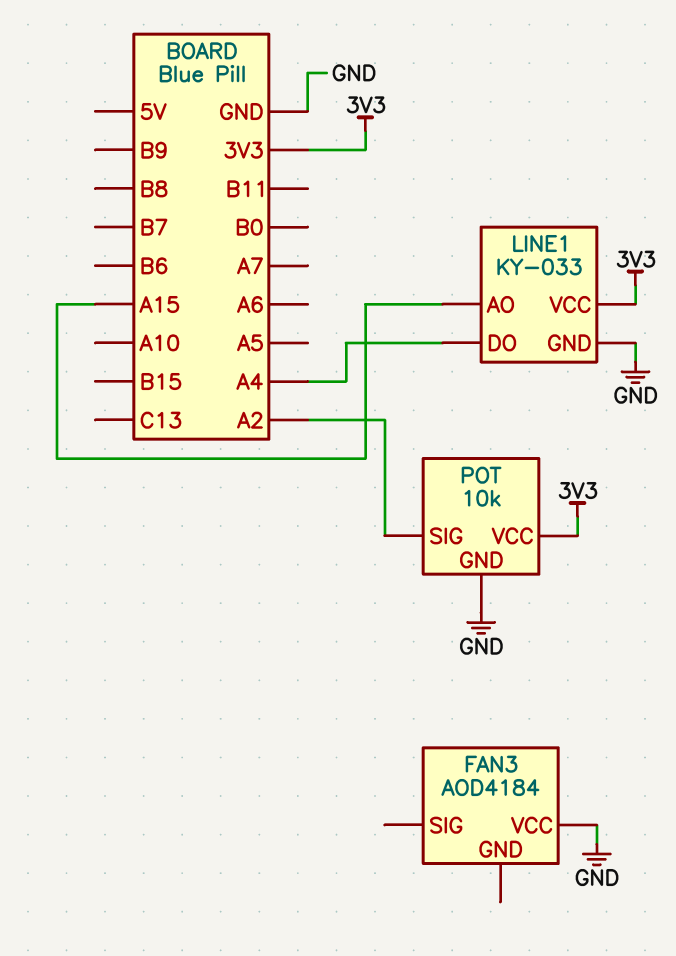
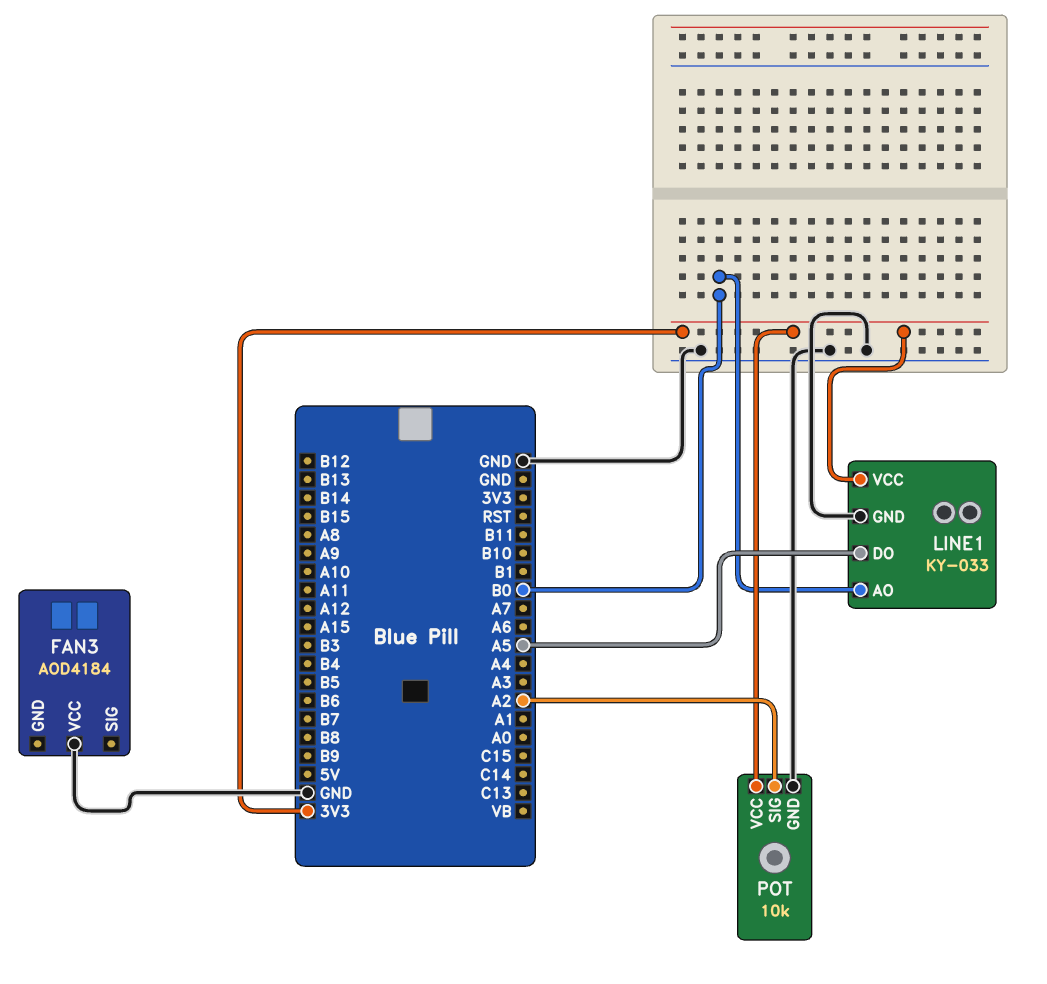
LINE1 pin AO: A15 -> B0
LINE1 pin DO: A4 -> A5

